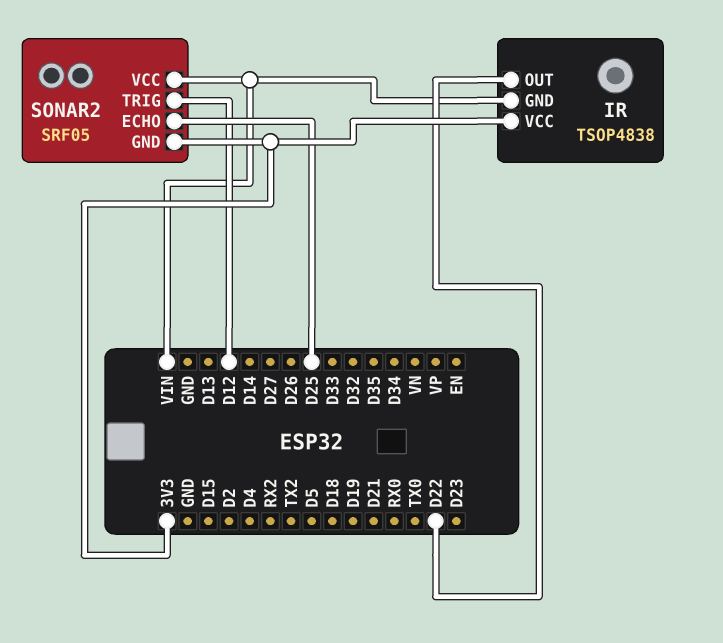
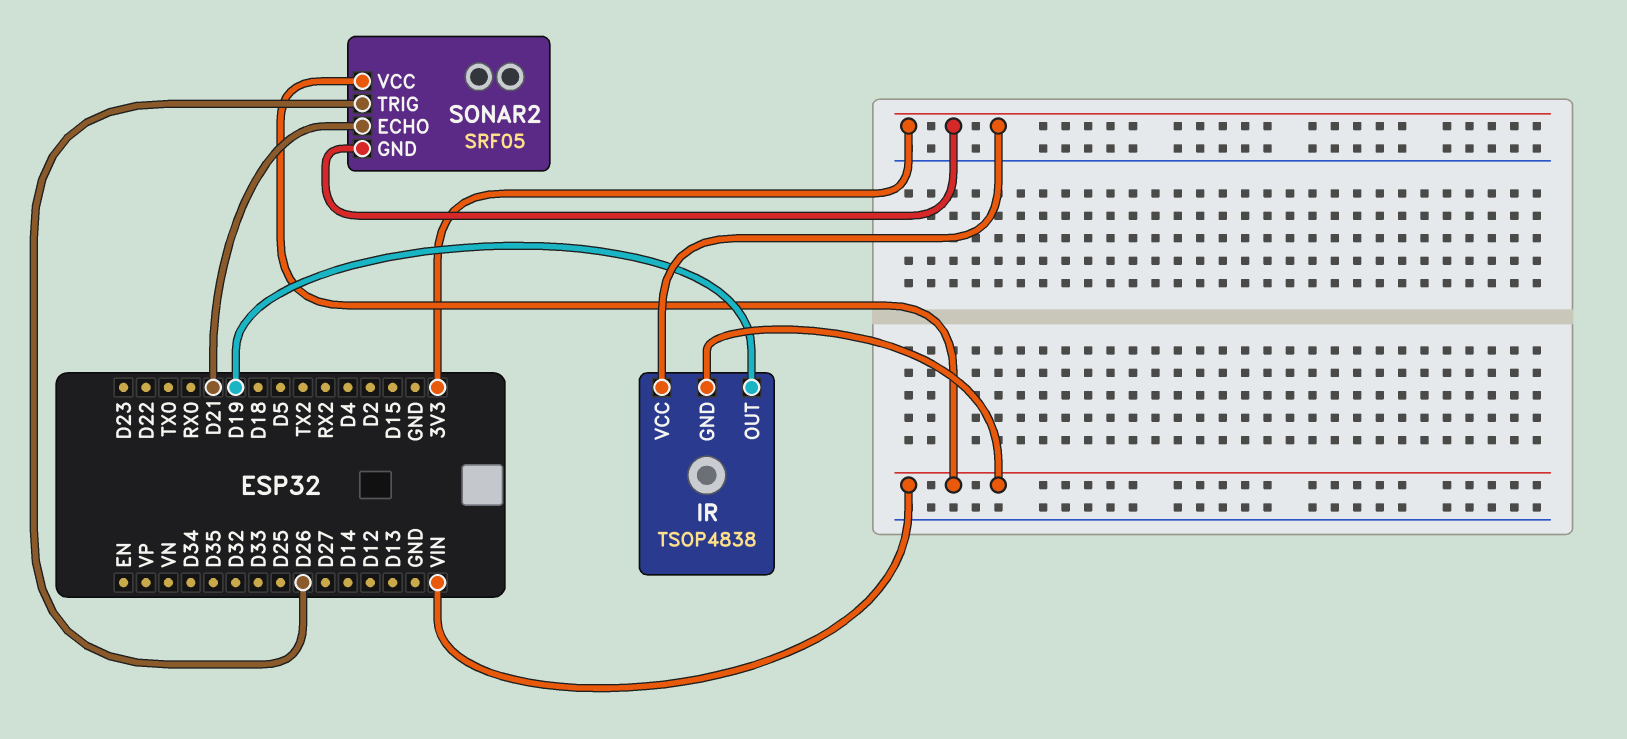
IR pin OUT: D22 -> D19
SONAR2 pin ECHO: D25 -> D21
SONAR2 pin TRIG: D12 -> D26

